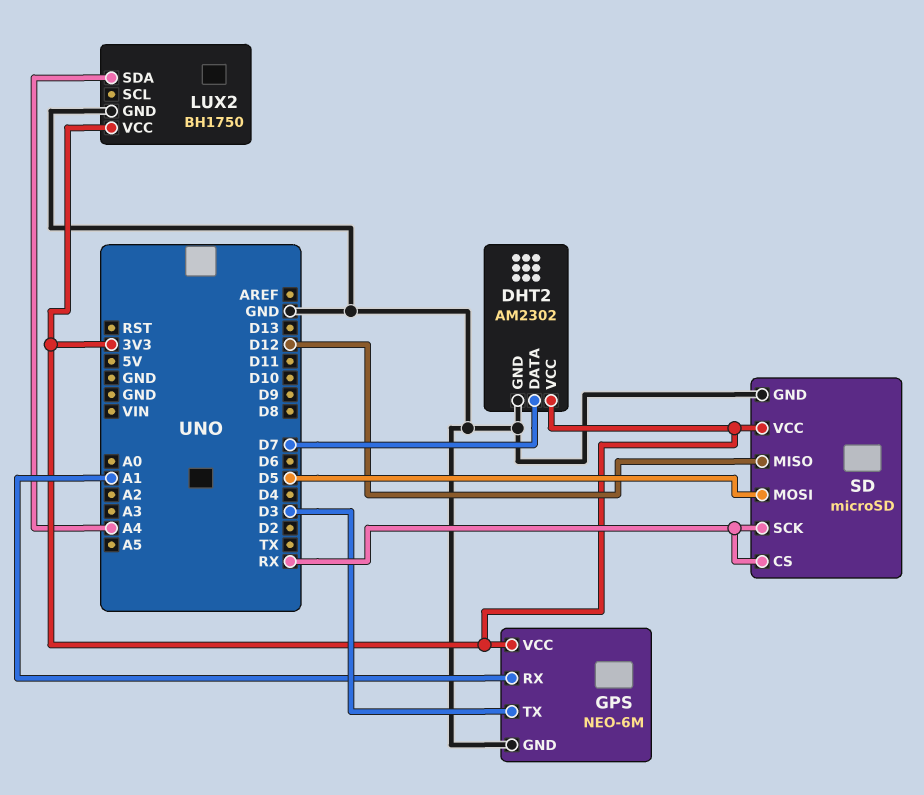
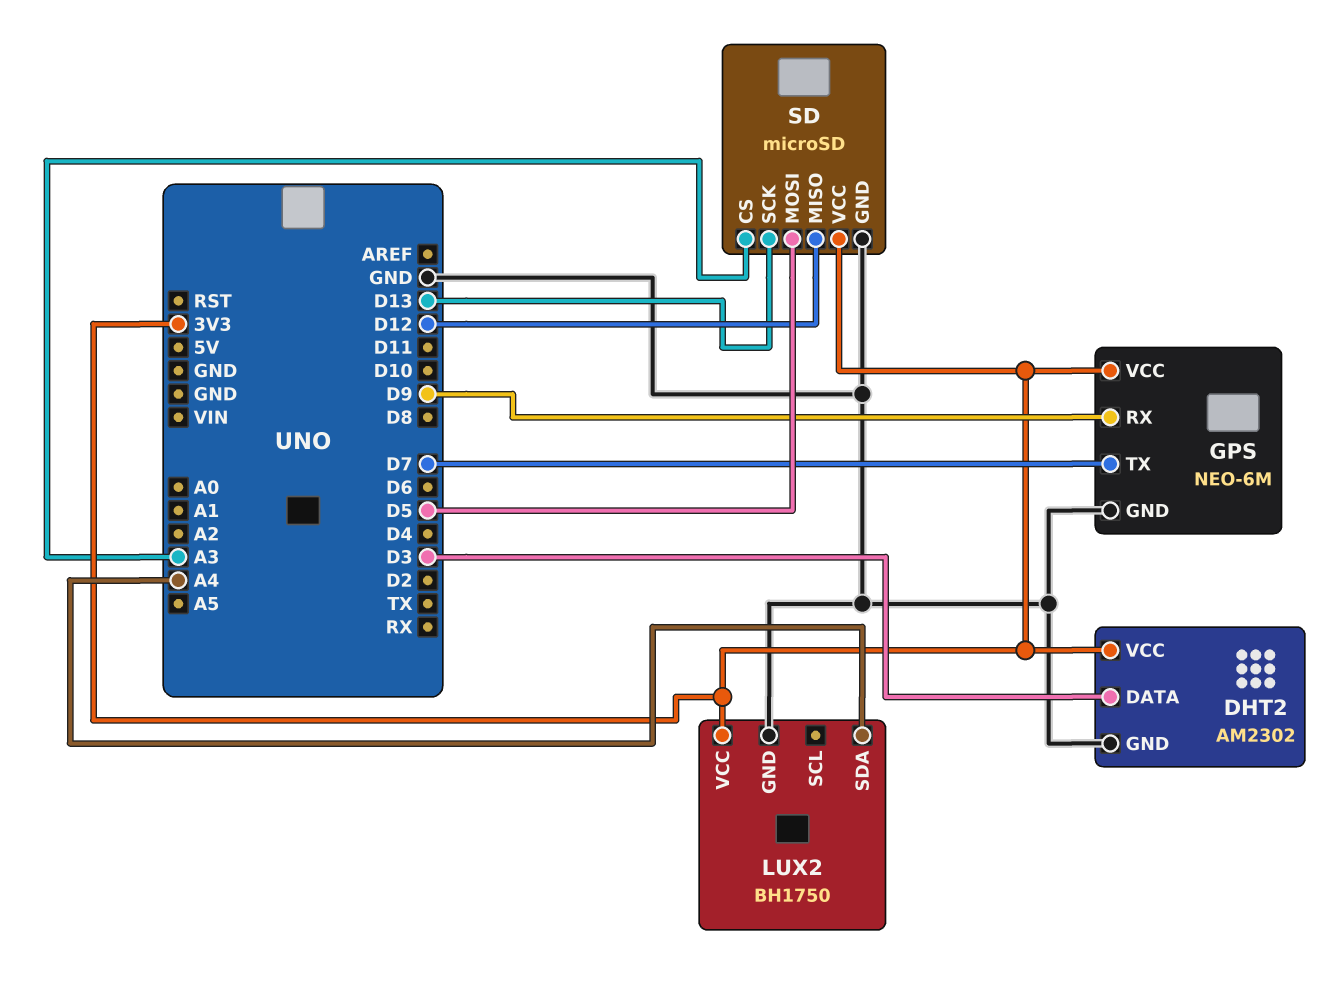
DHT2 pin DATA: D7 -> D3
GPS pin RX: A1 -> D9
GPS pin TX: D3 -> D7
SD pin CS: RX -> A3
SD pin SCK: RX -> D13

